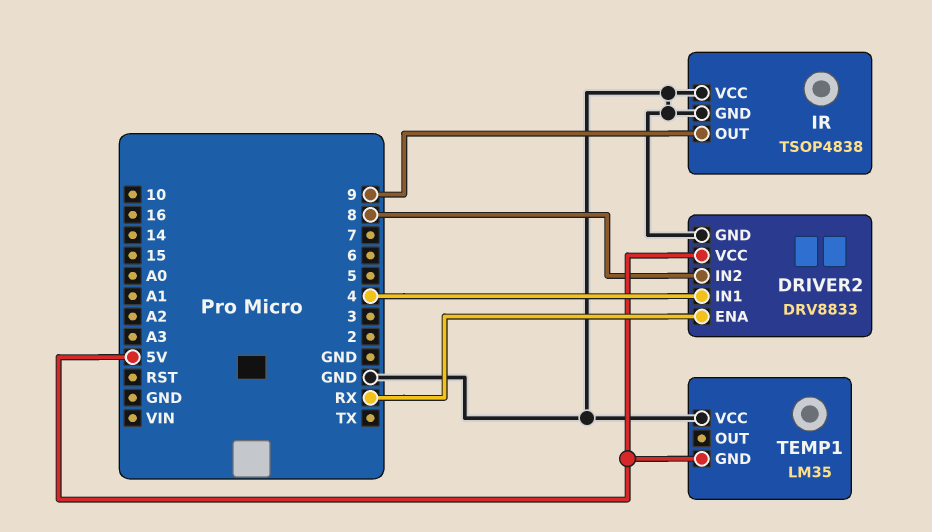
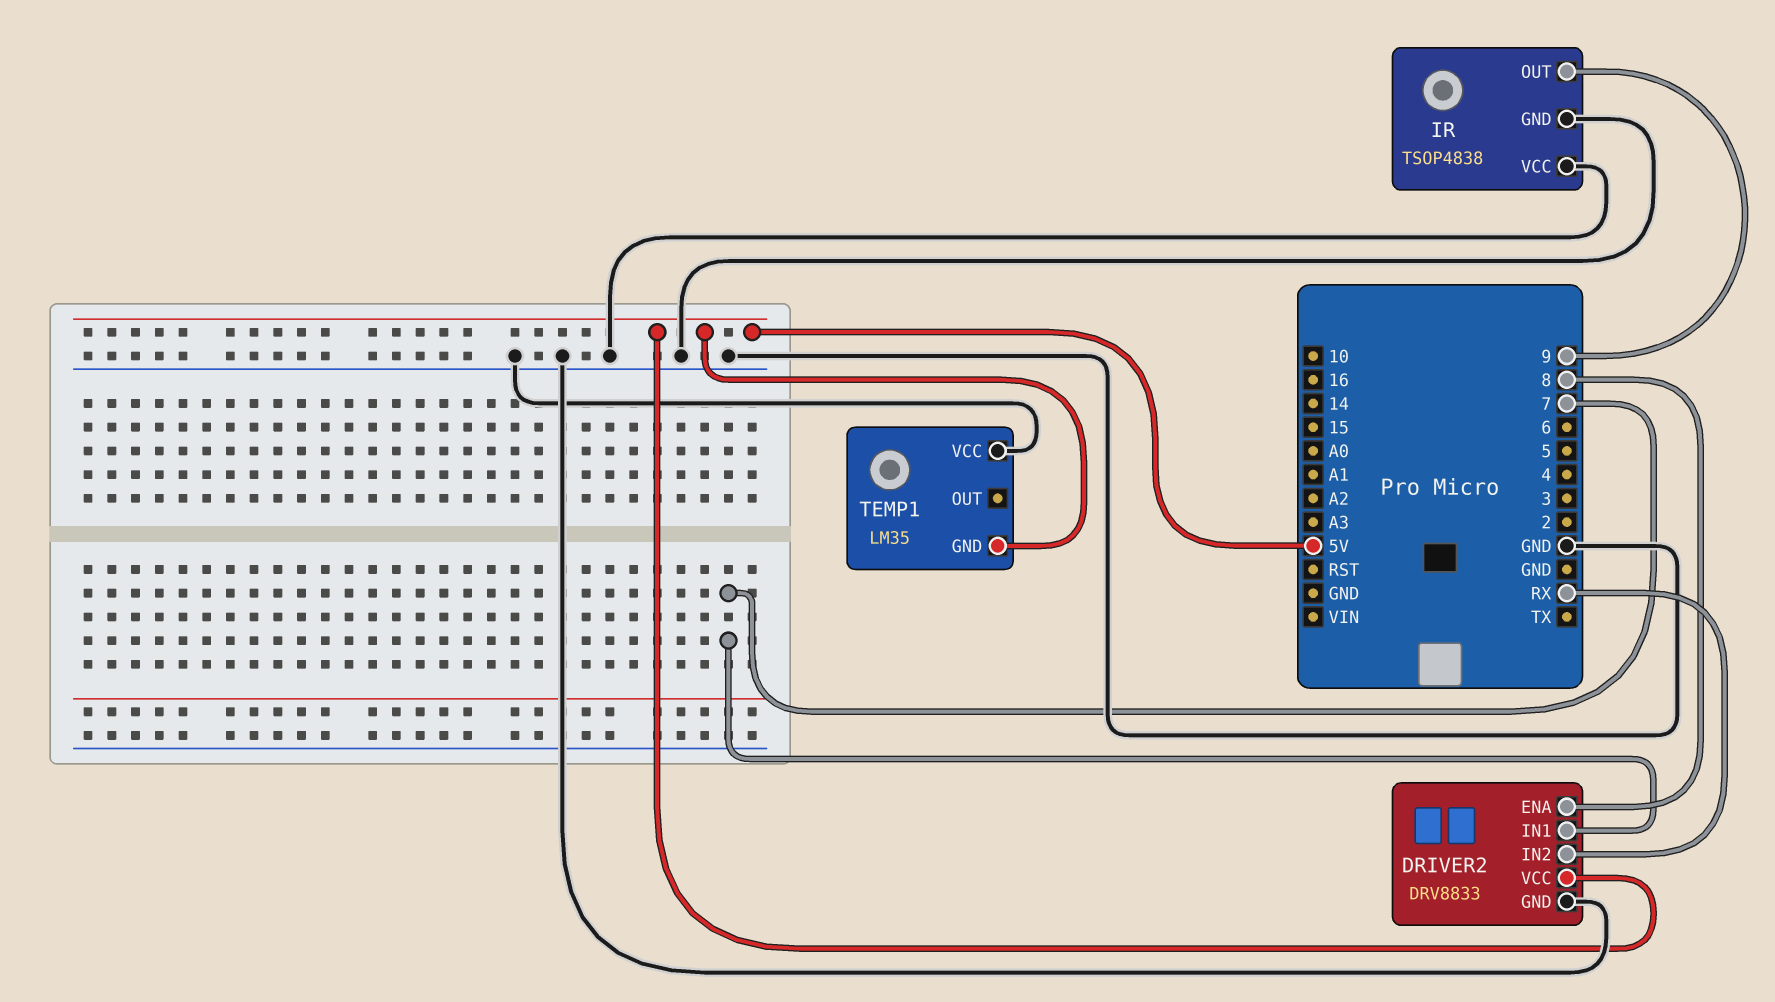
DRIVER2 pin ENA: RX -> 8
DRIVER2 pin IN1: 4 -> 7
DRIVER2 pin IN2: 8 -> RX

